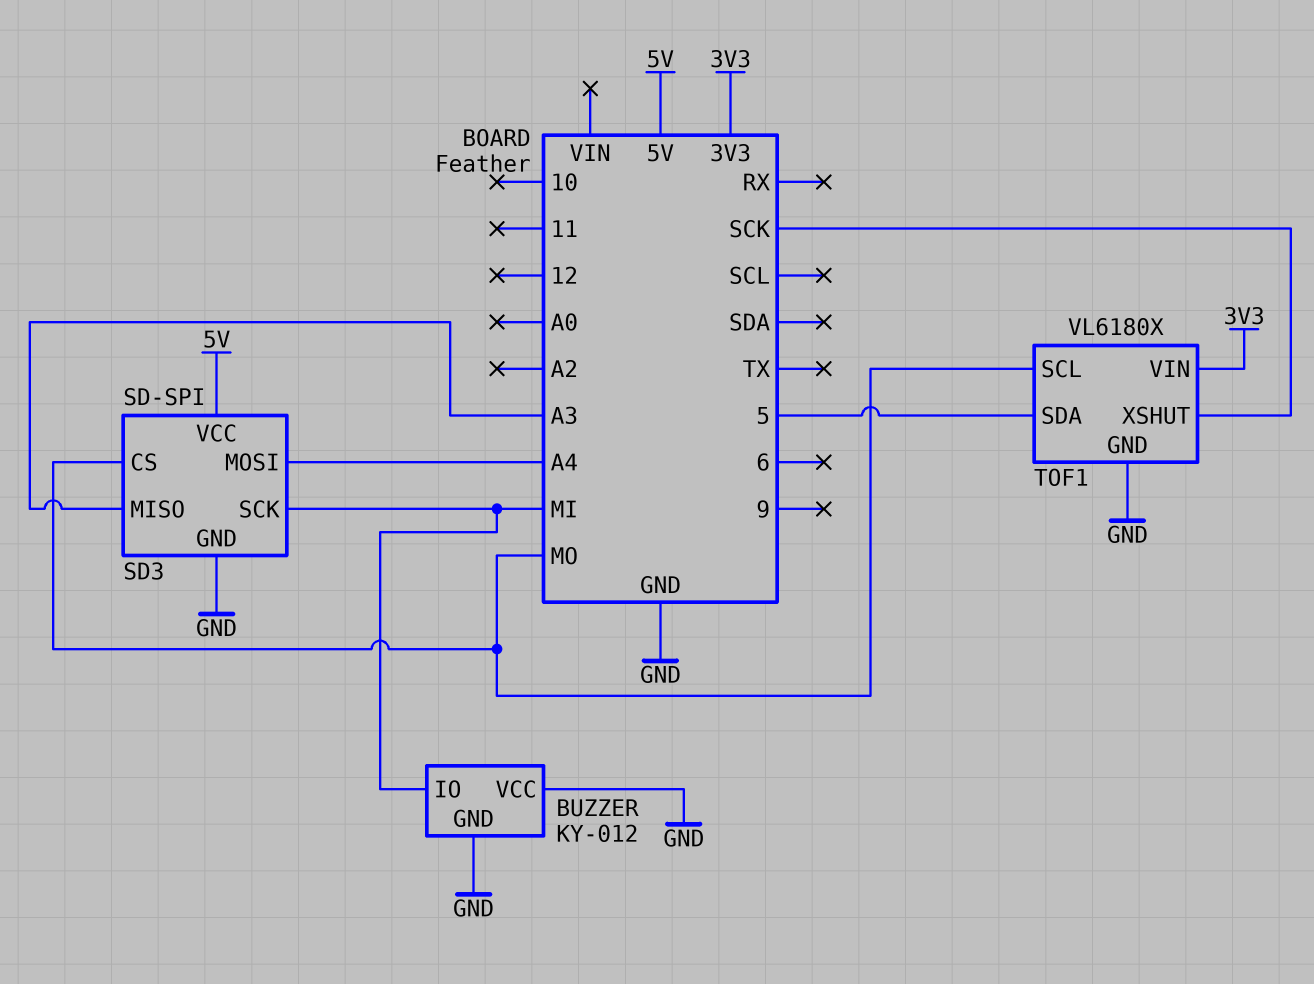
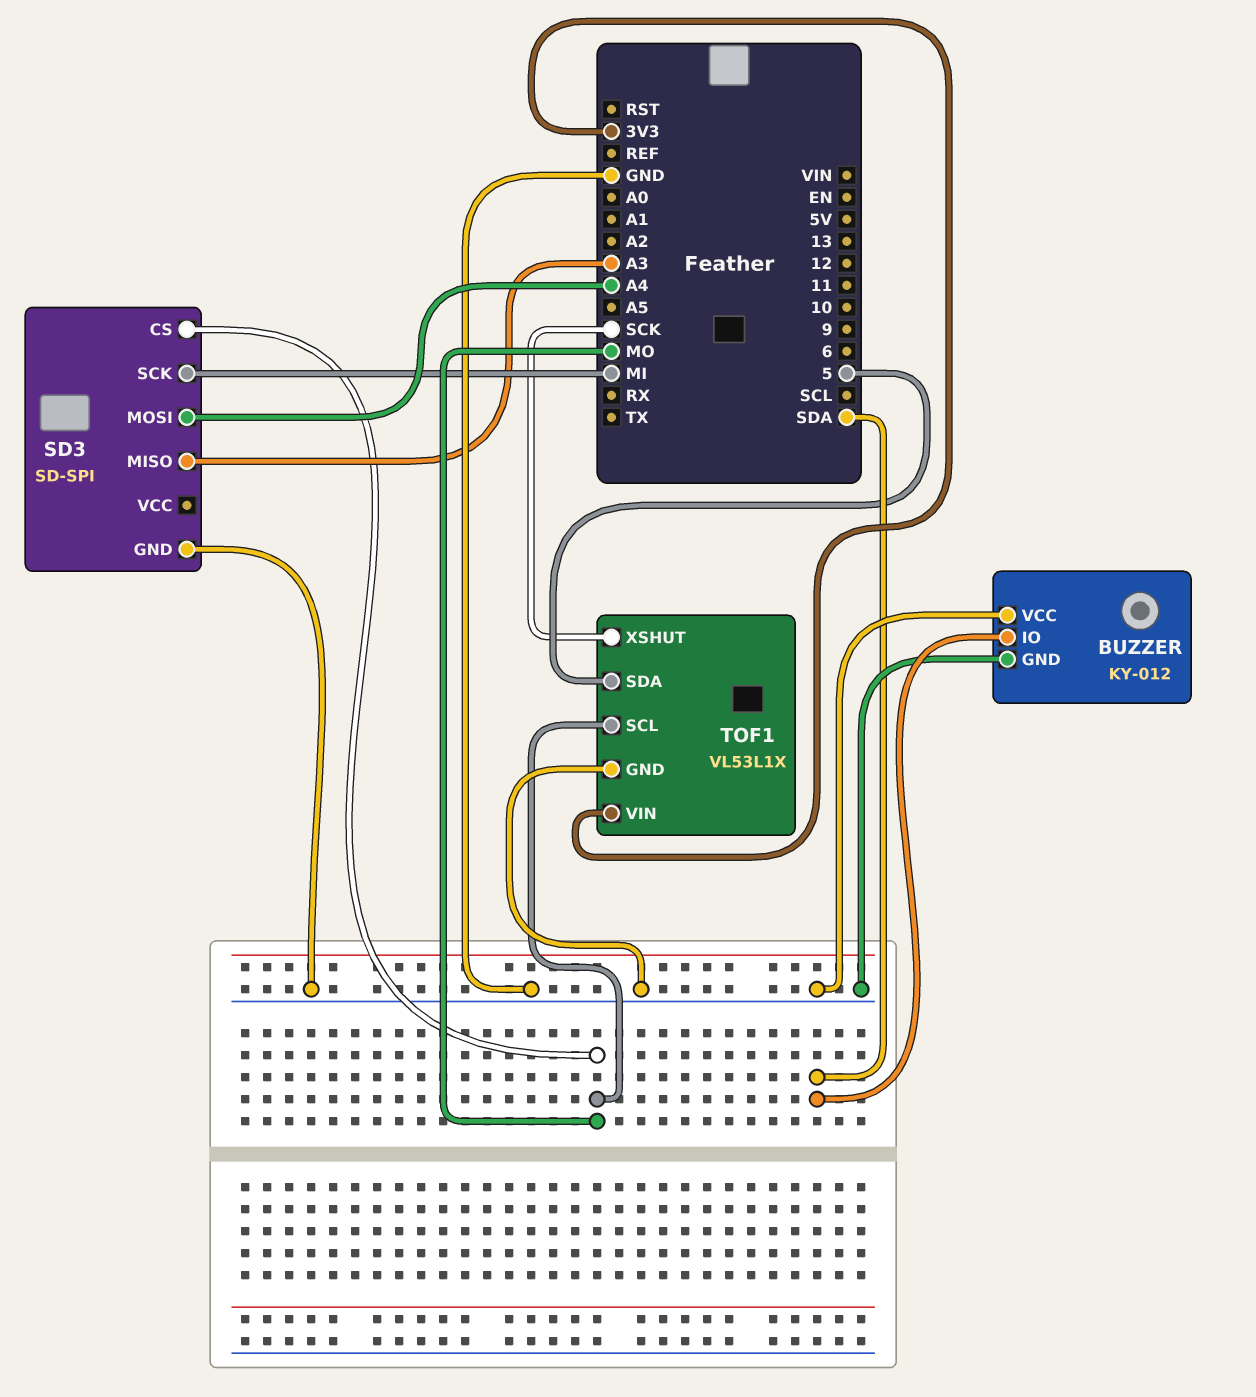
BUZZER pin IO: MI -> SDA
SD3 pin VCC: 5V -> none
TOF1: VL6180X -> VL53L1X

